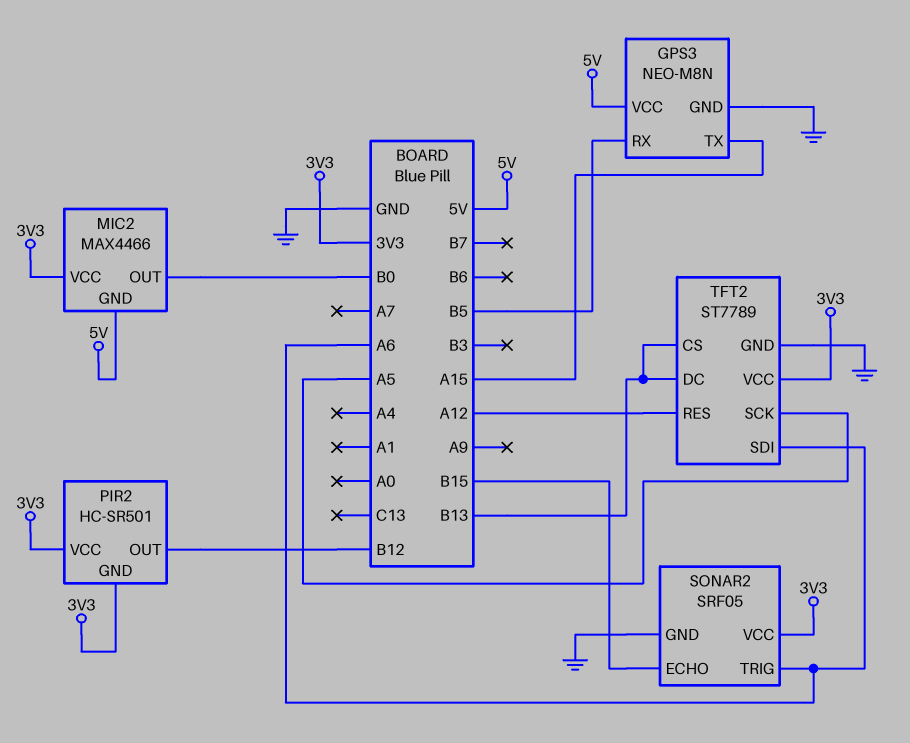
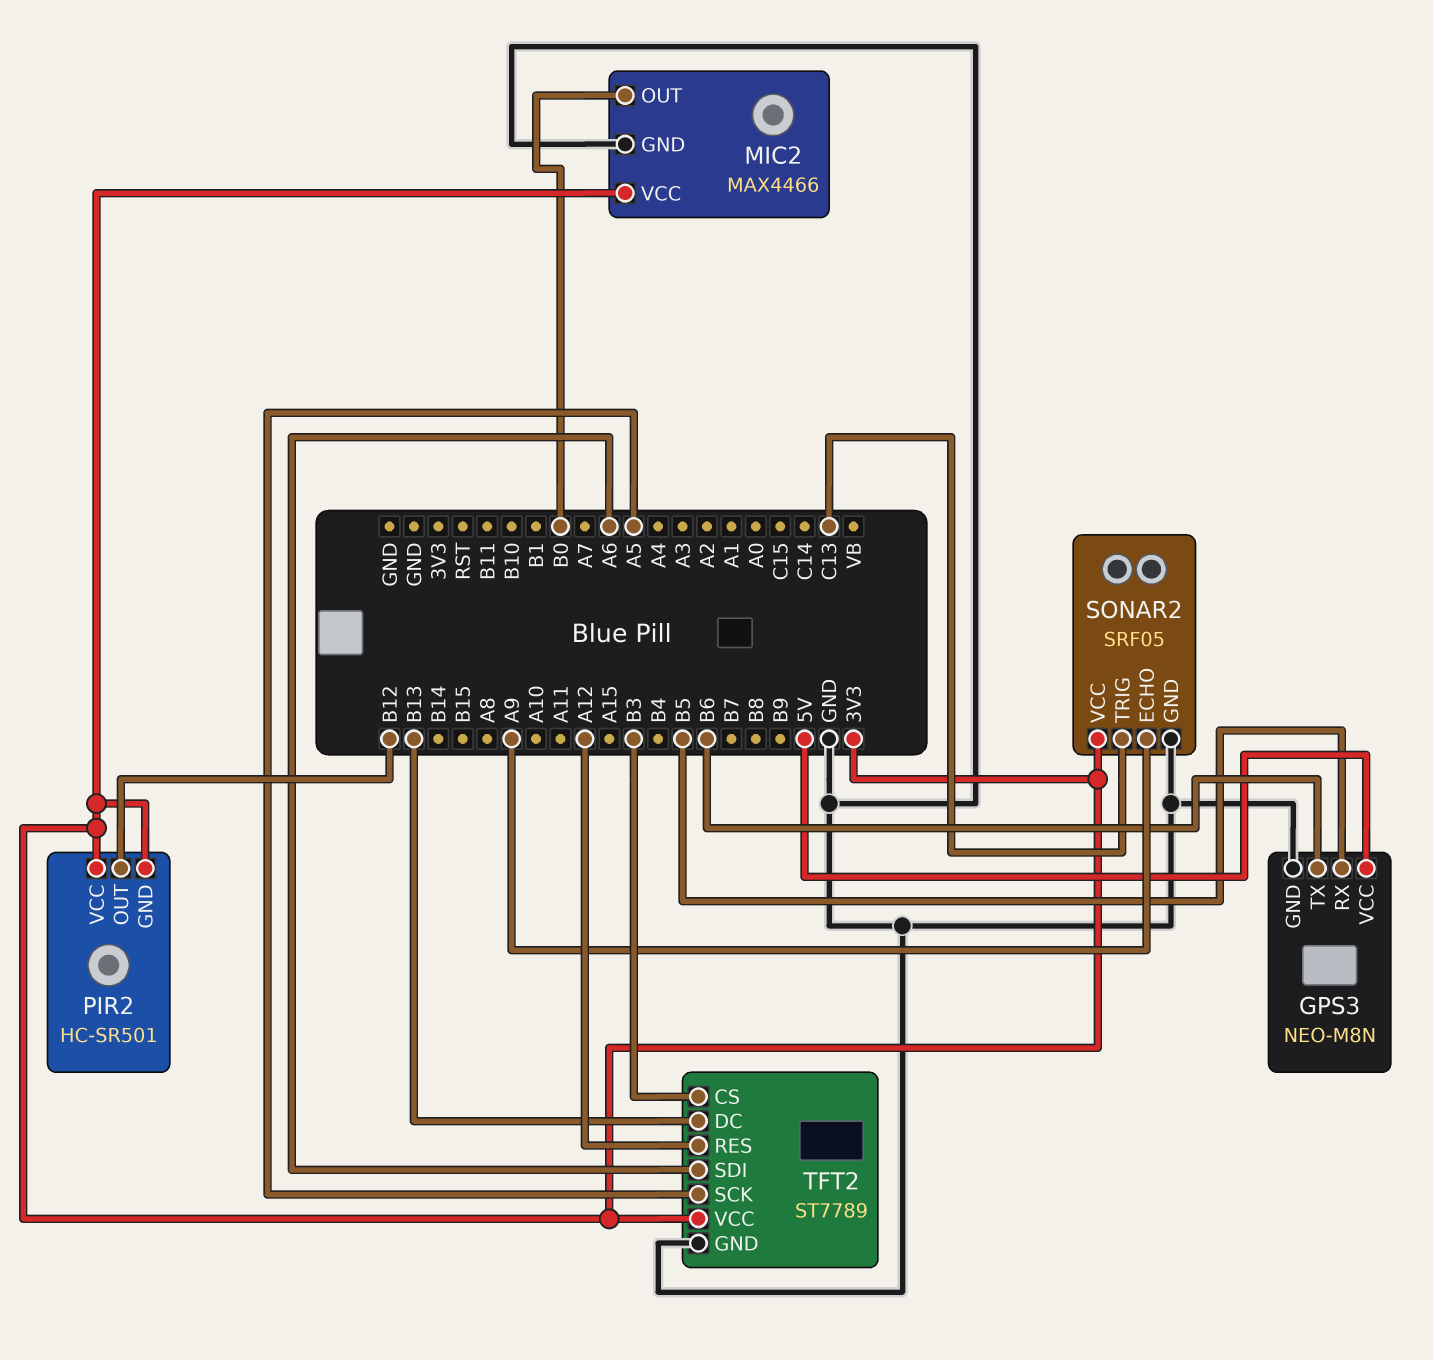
GPS3 pin TX: A15 -> B6
MIC2 pin GND: 5V -> GND
SONAR2 pin ECHO: B15 -> A9
SONAR2 pin TRIG: A6 -> C13
TFT2 pin CS: B13 -> B3

